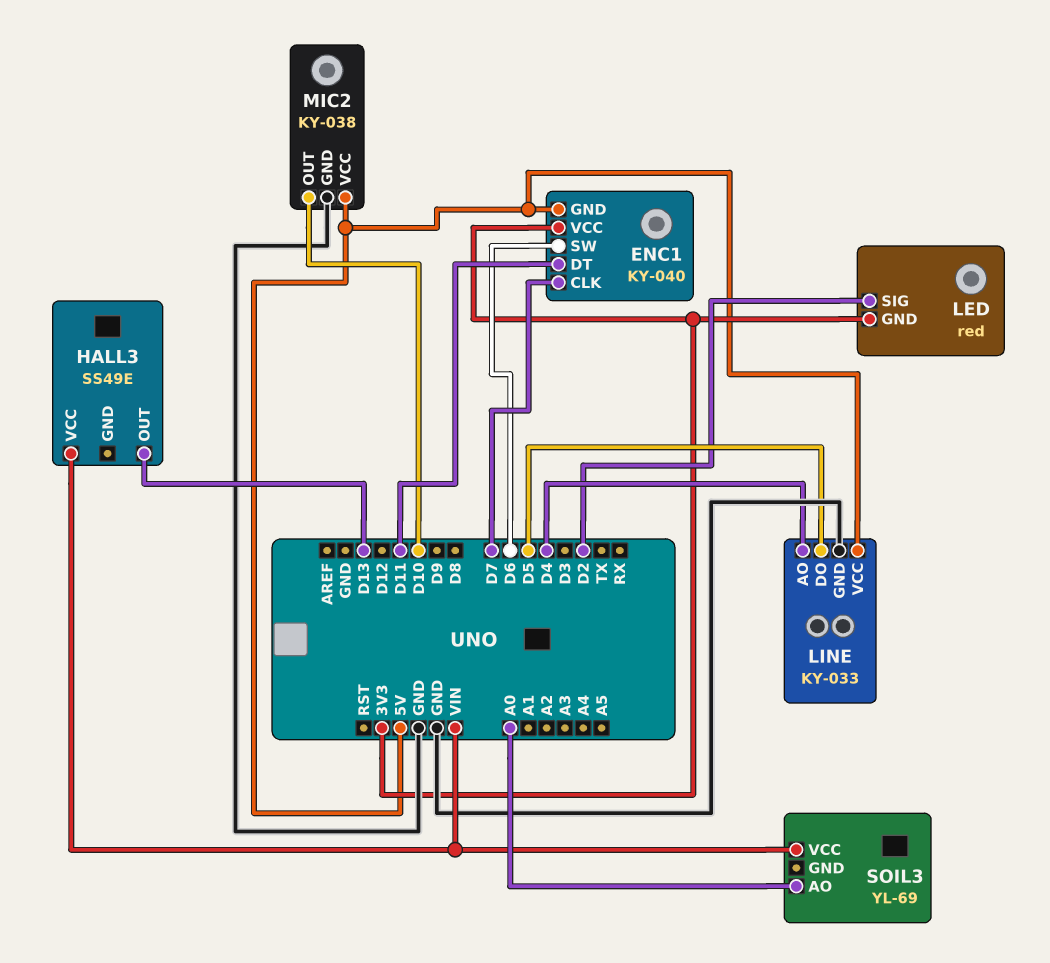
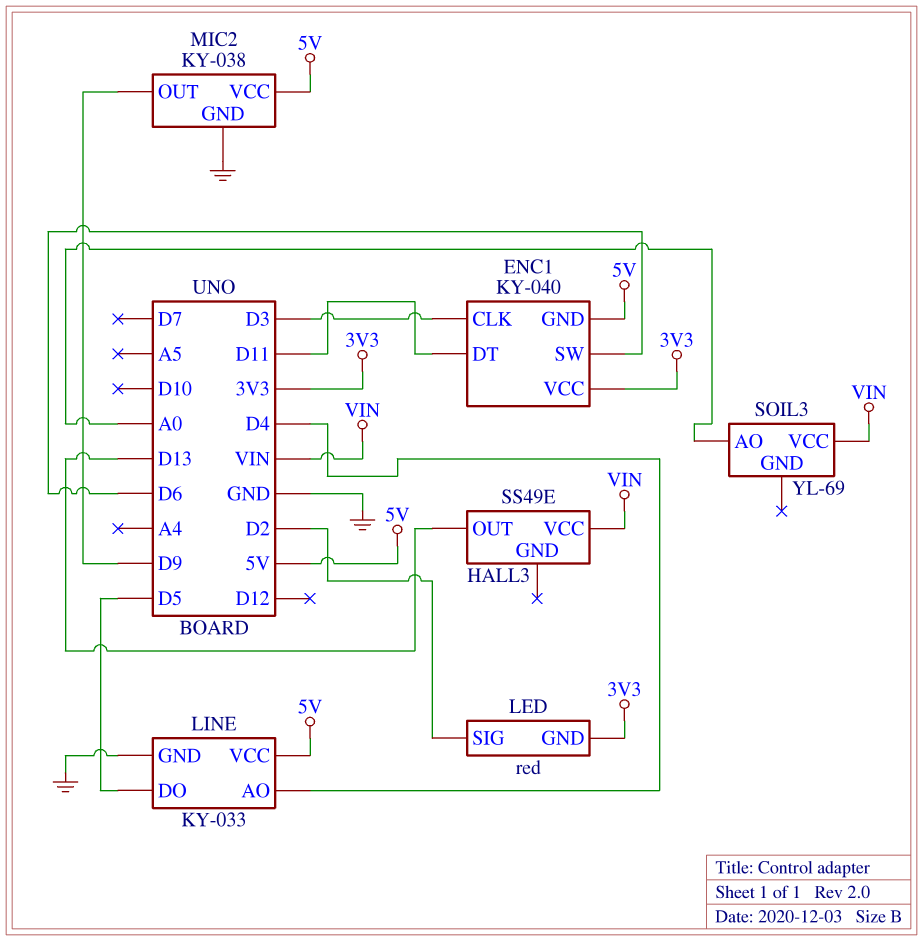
ENC1 pin CLK: D7 -> D3
MIC2 pin OUT: D10 -> D9

